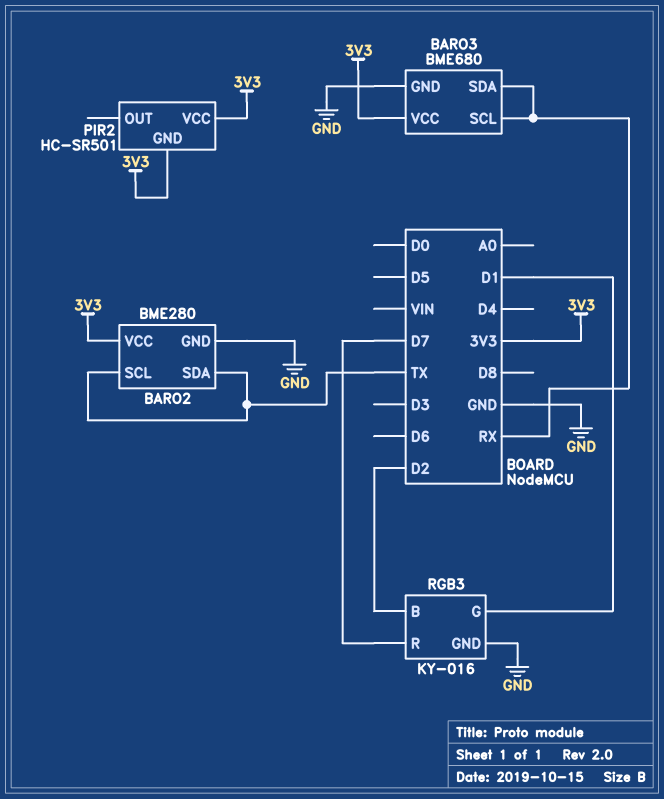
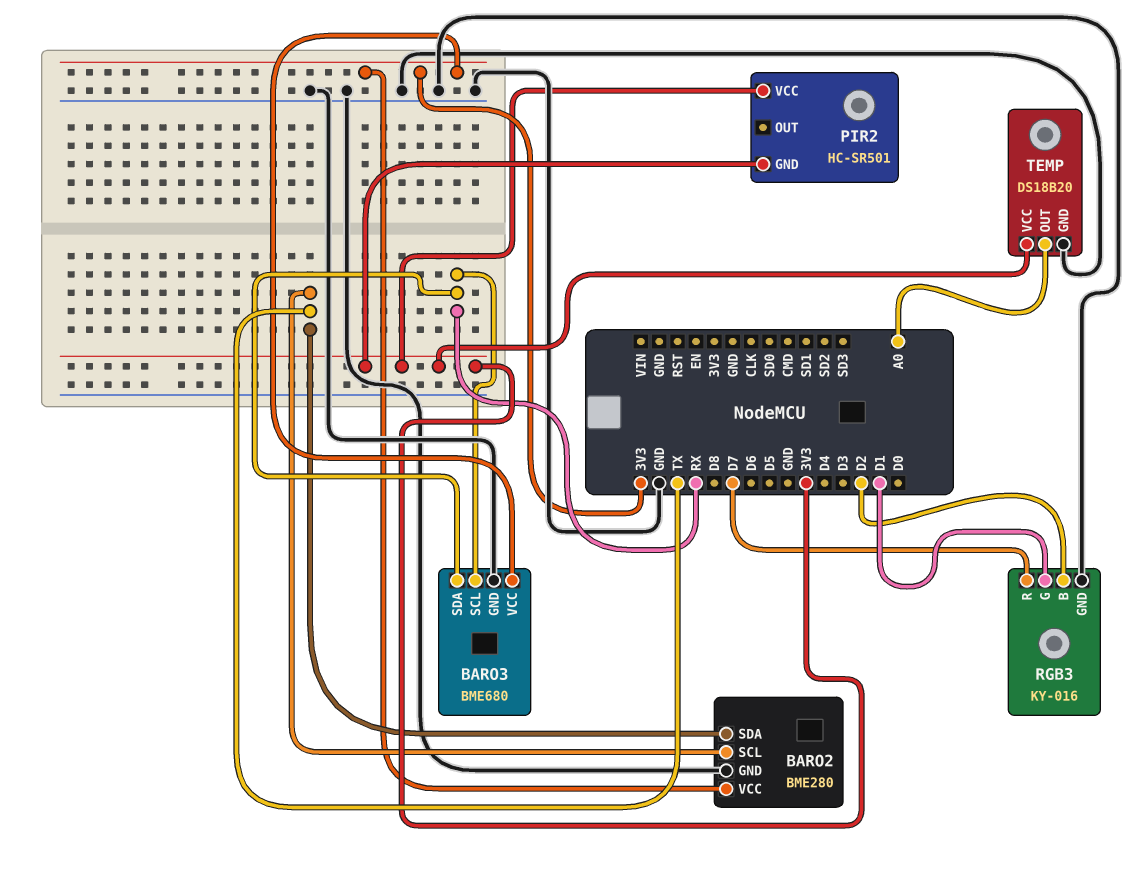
TEMP: none -> DS18B20
TEMP pin GND: none -> GND
TEMP pin OUT: none -> A0
TEMP pin VCC: none -> 3V3

